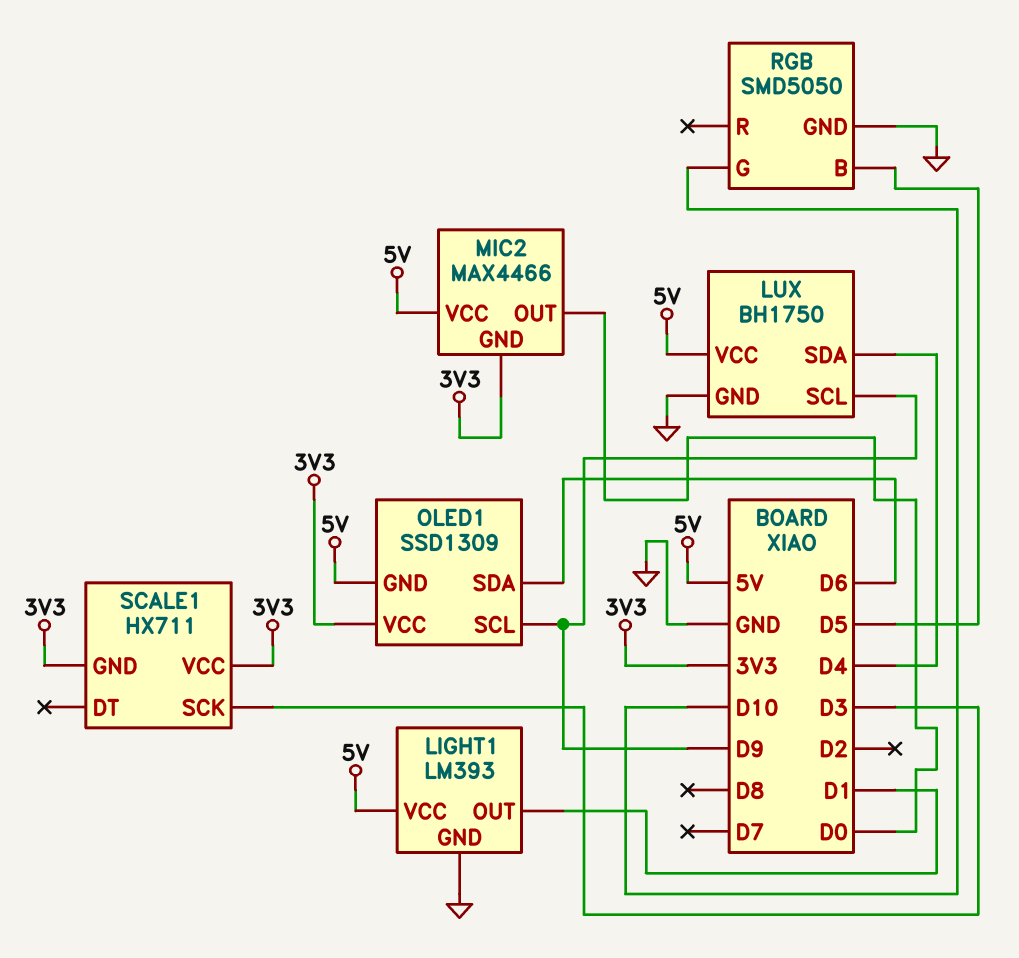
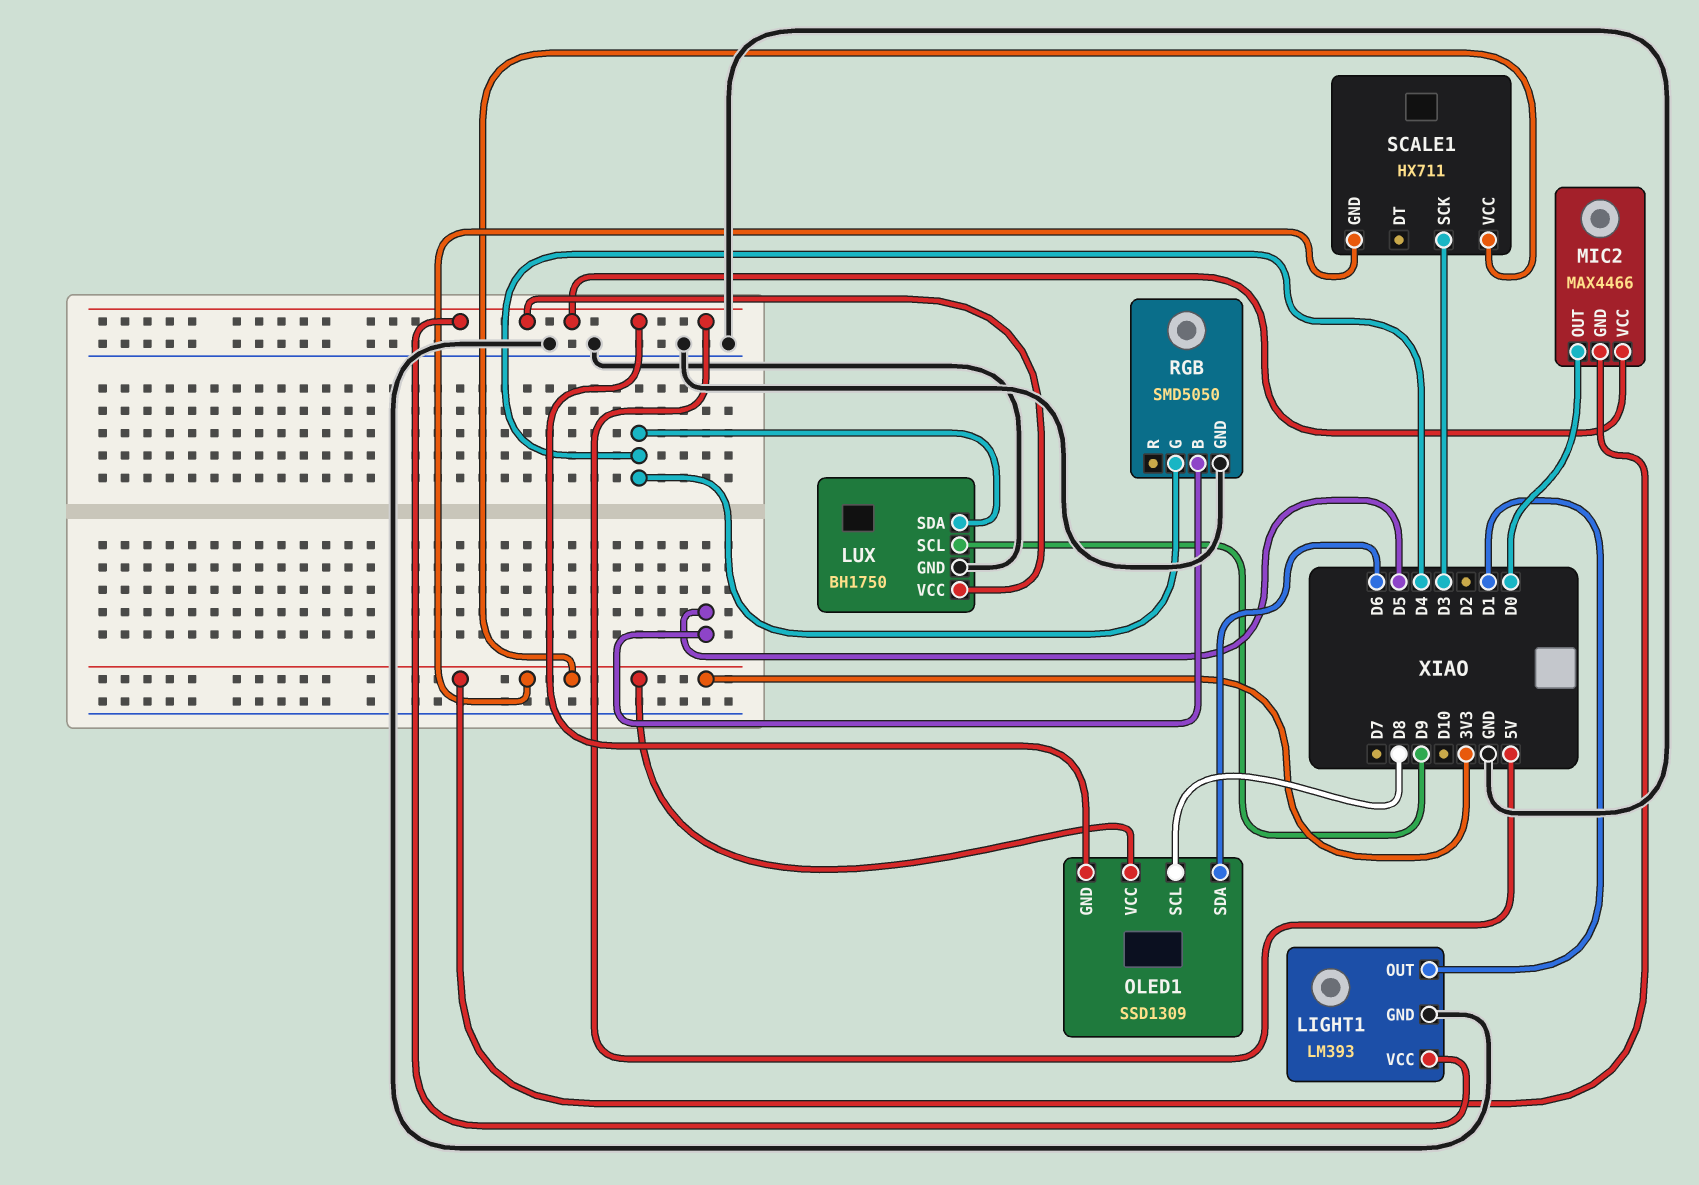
OLED1 pin SCL: D9 -> D8
RGB pin G: D10 -> D4

